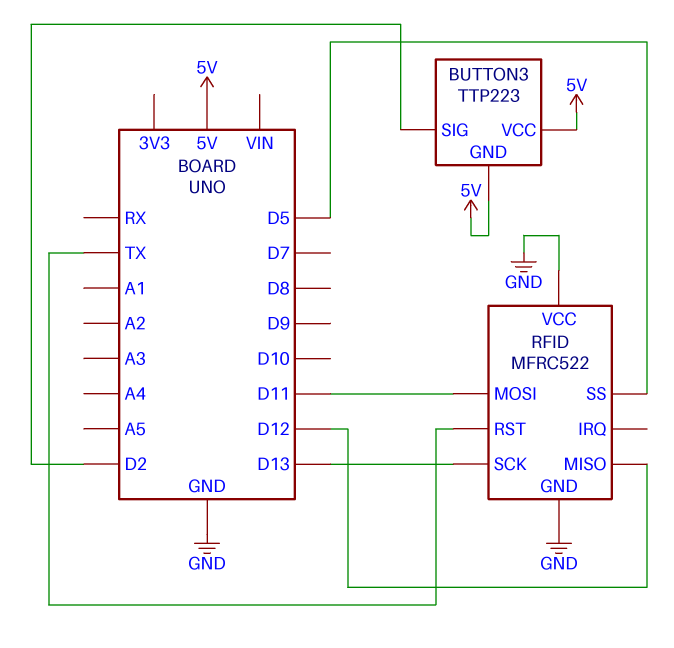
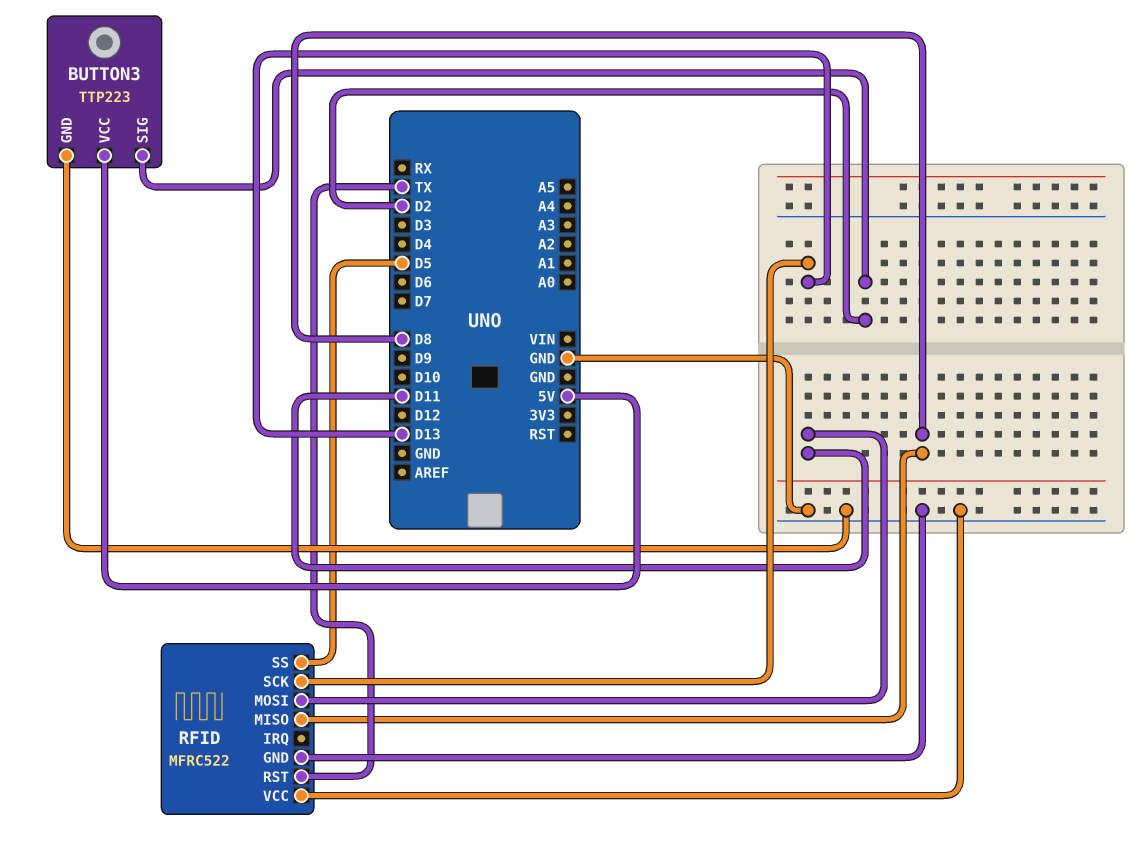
BUTTON3 pin GND: 5V -> GND
RFID pin MISO: D12 -> D8

